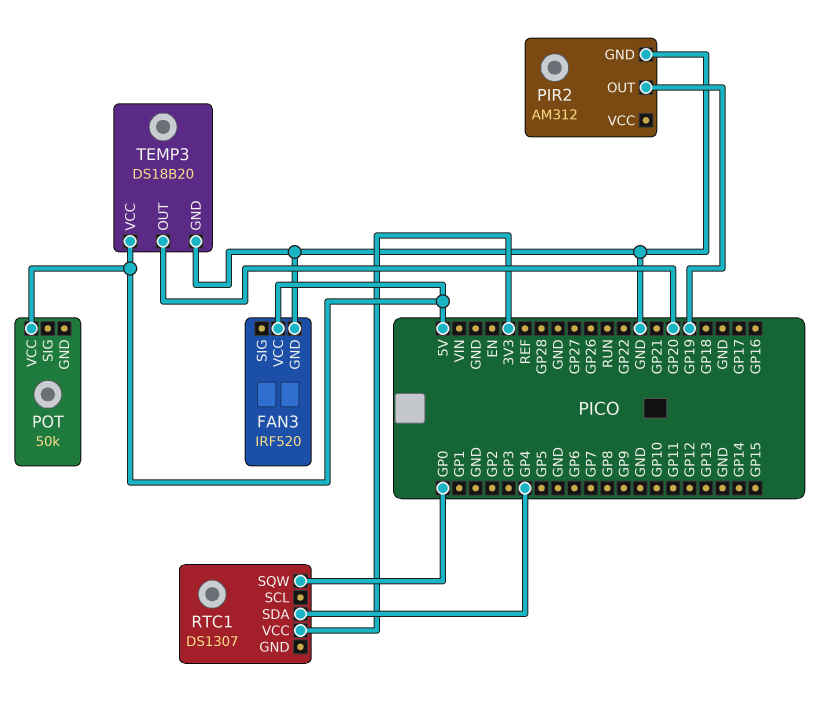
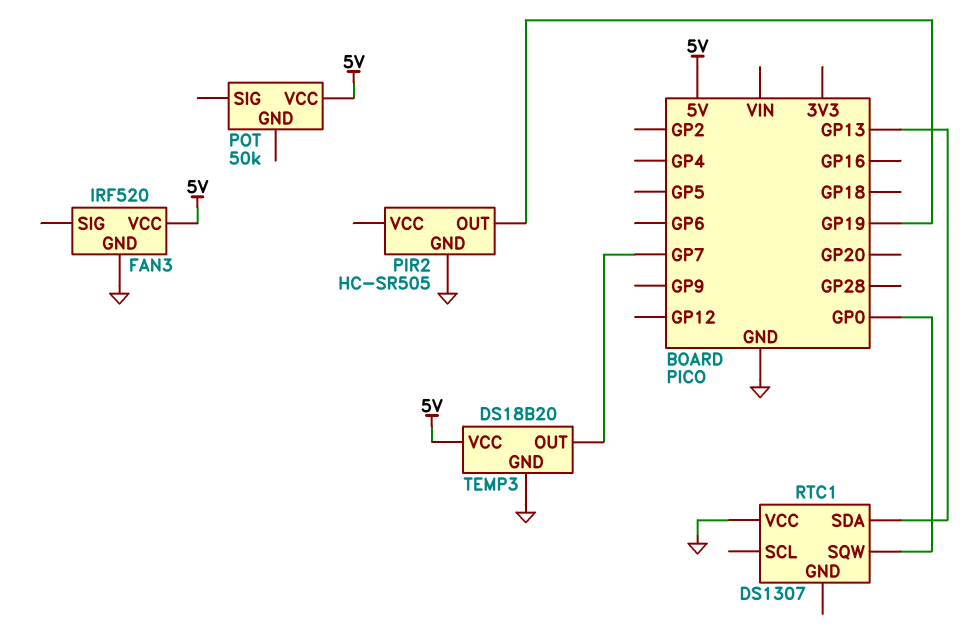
PIR2: AM312 -> HC-SR505
RTC1 pin SDA: GP4 -> GP13
RTC1 pin VCC: 3V3 -> GND
TEMP3 pin OUT: GP20 -> GP7

